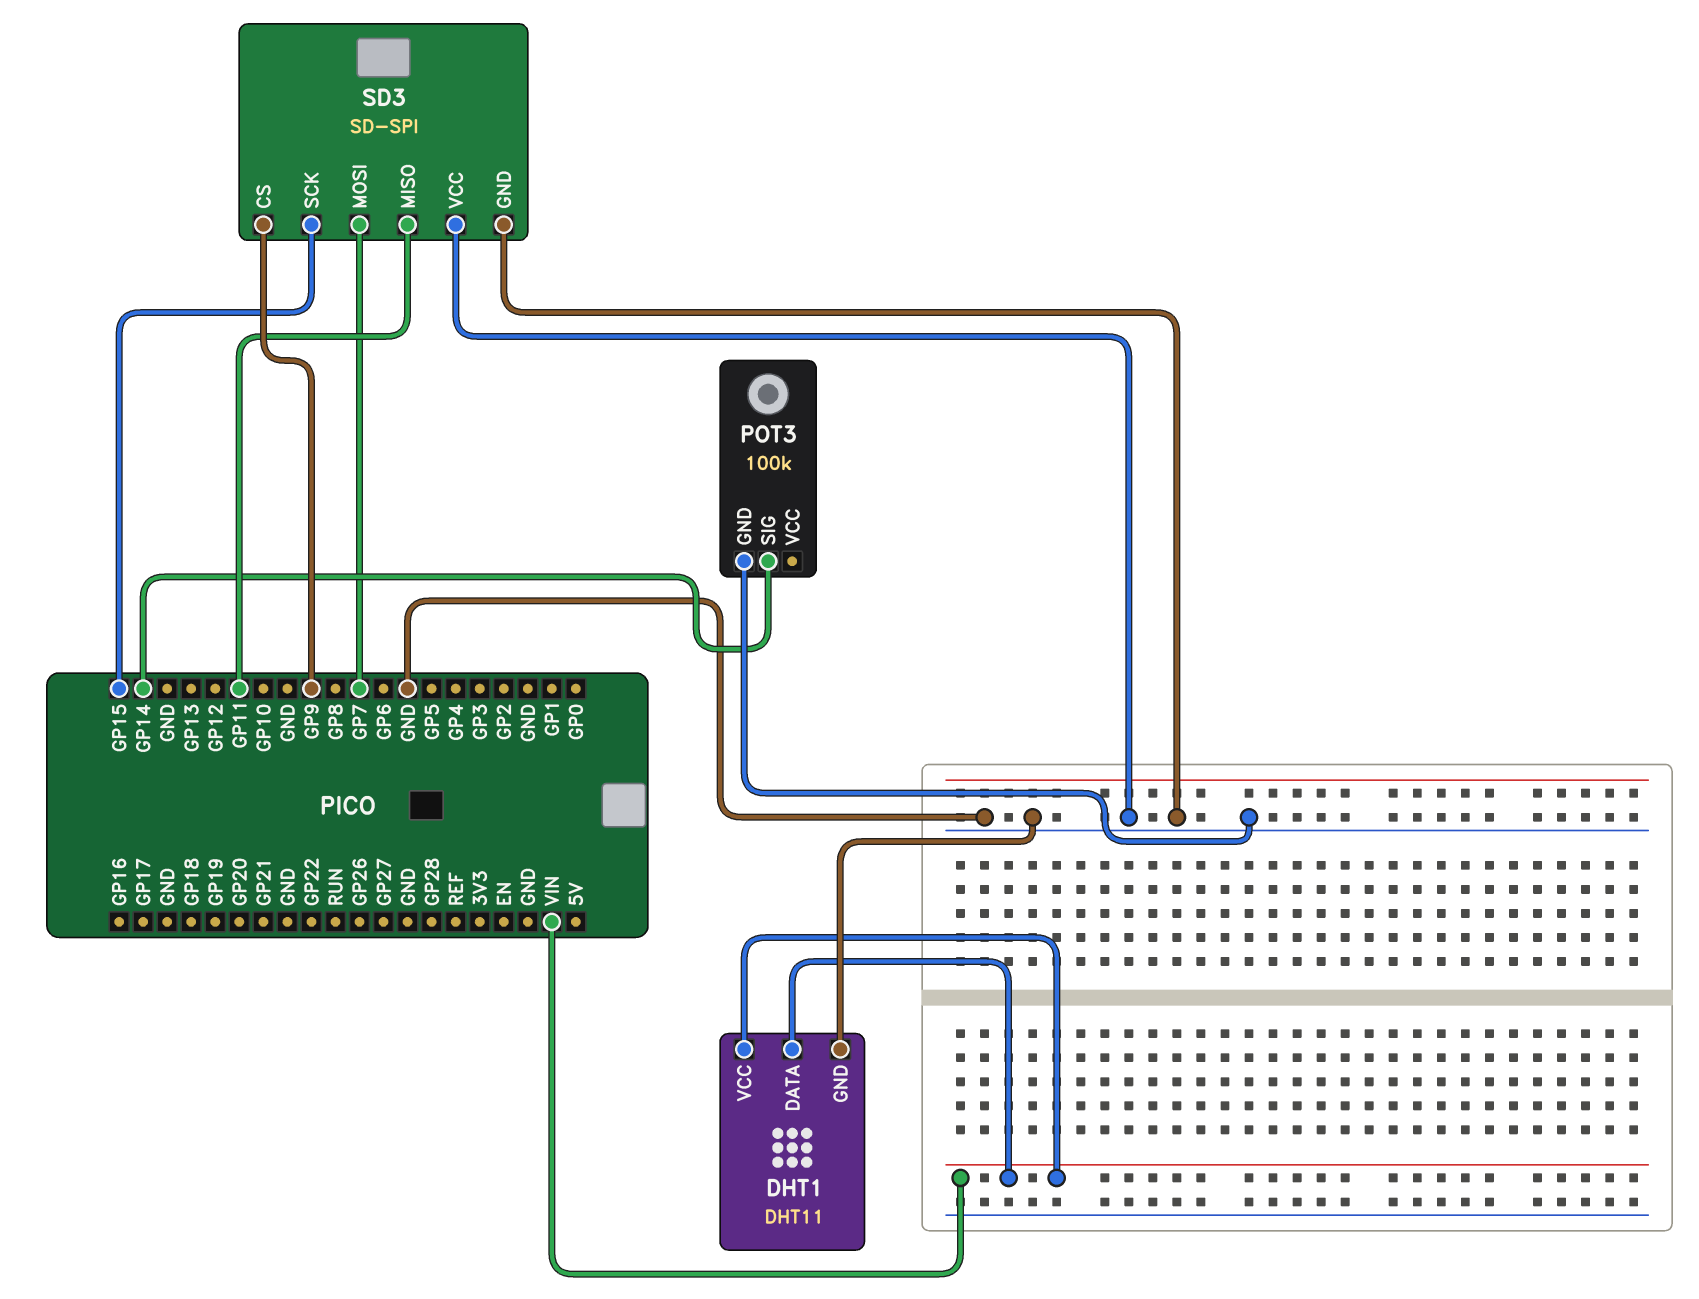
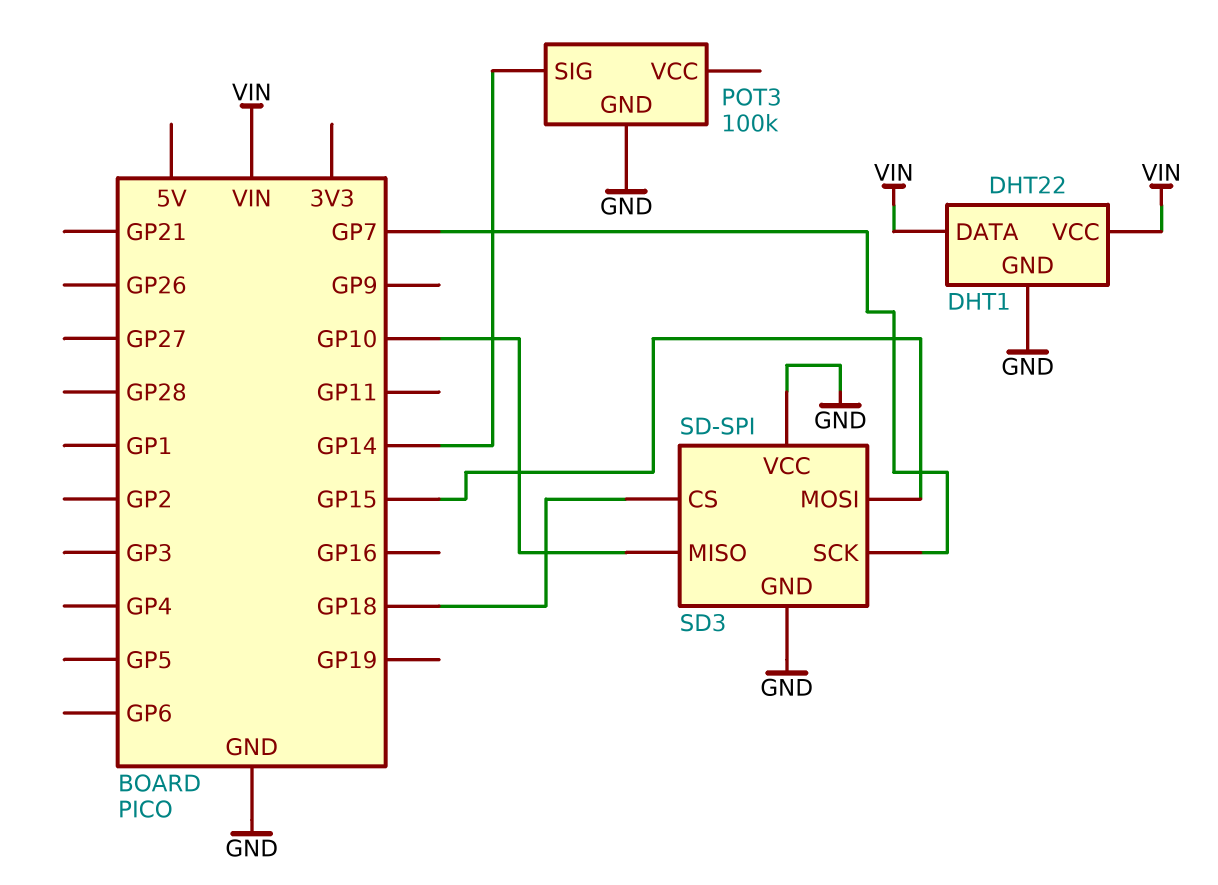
DHT1: DHT11 -> DHT22
SD3 pin CS: GP9 -> GP18
SD3 pin MISO: GP11 -> GP10
SD3 pin MOSI: GP7 -> GP15
SD3 pin SCK: GP15 -> GP7

